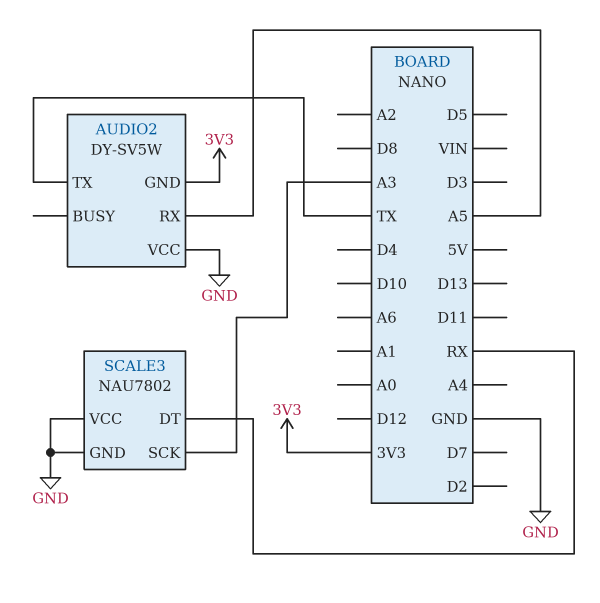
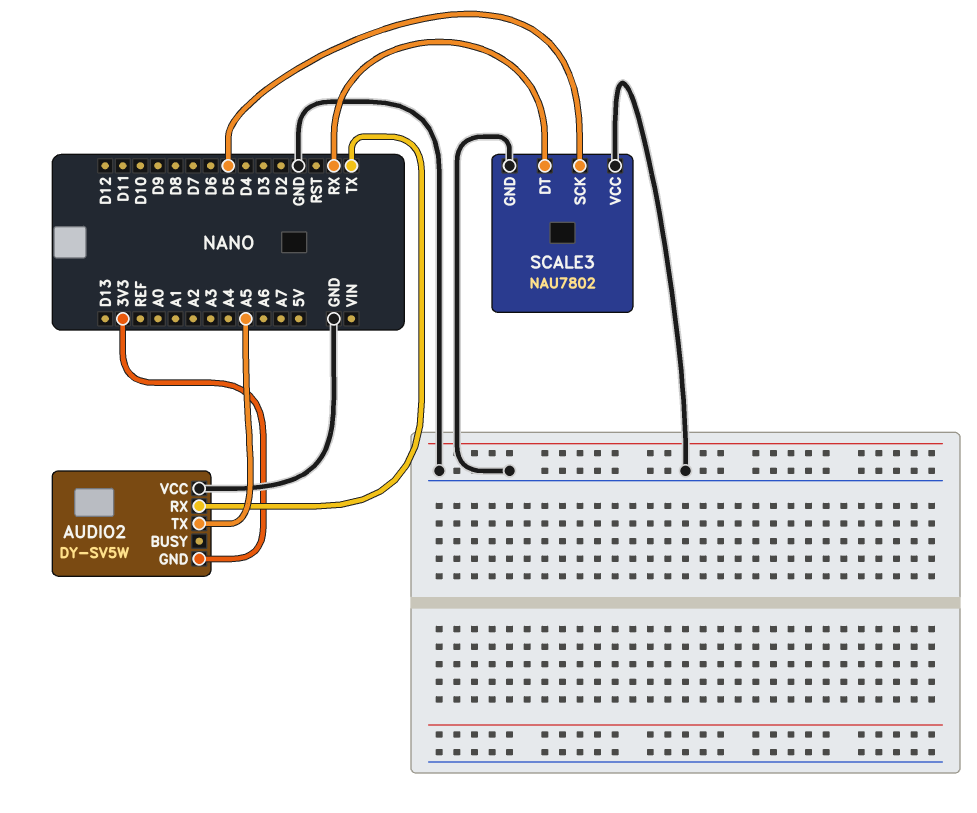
AUDIO2 pin RX: A5 -> TX
AUDIO2 pin TX: TX -> A5
SCALE3 pin SCK: A3 -> D5

